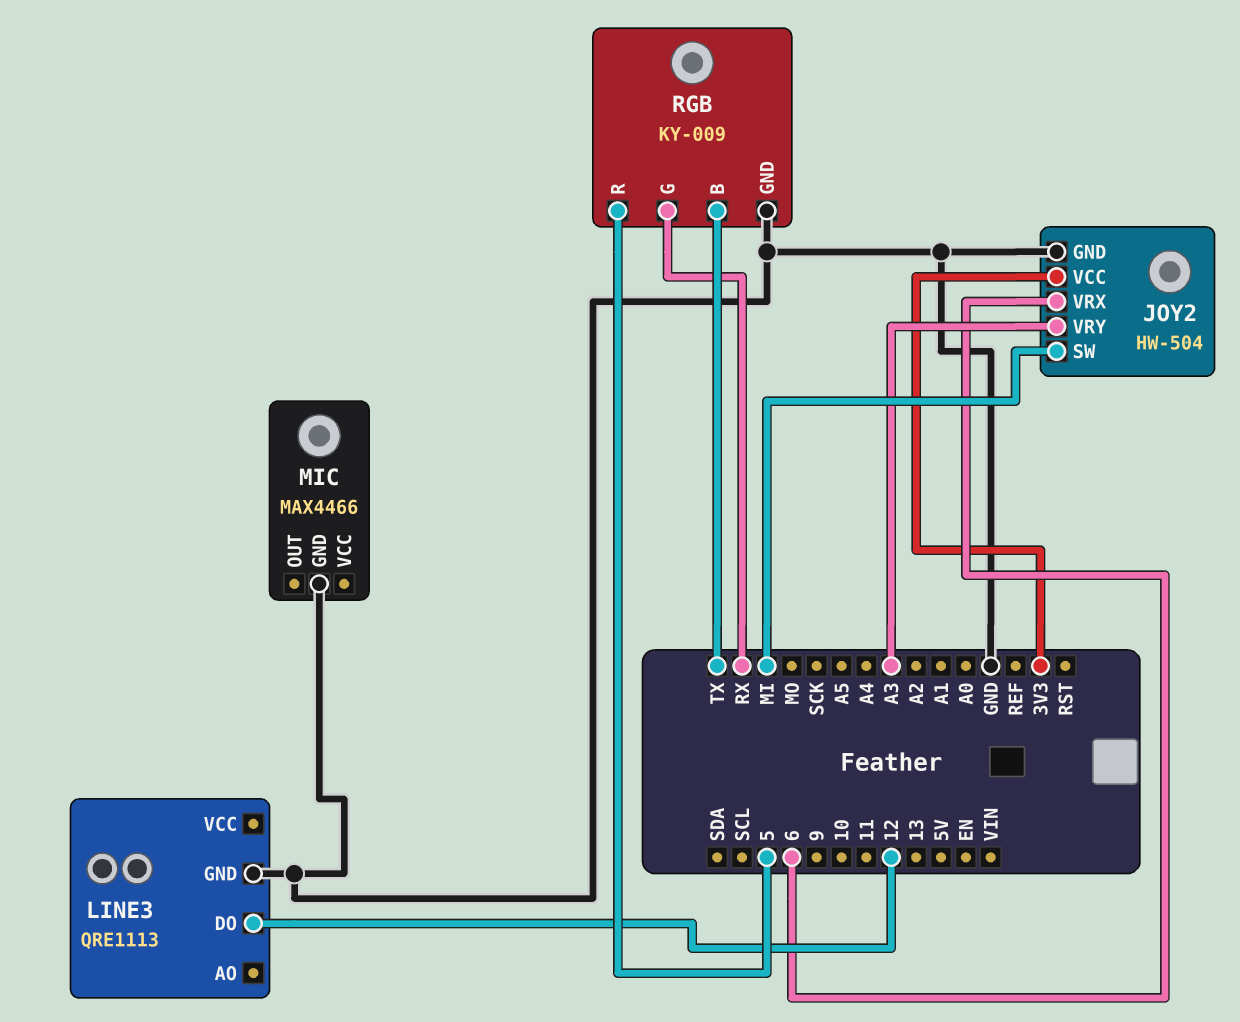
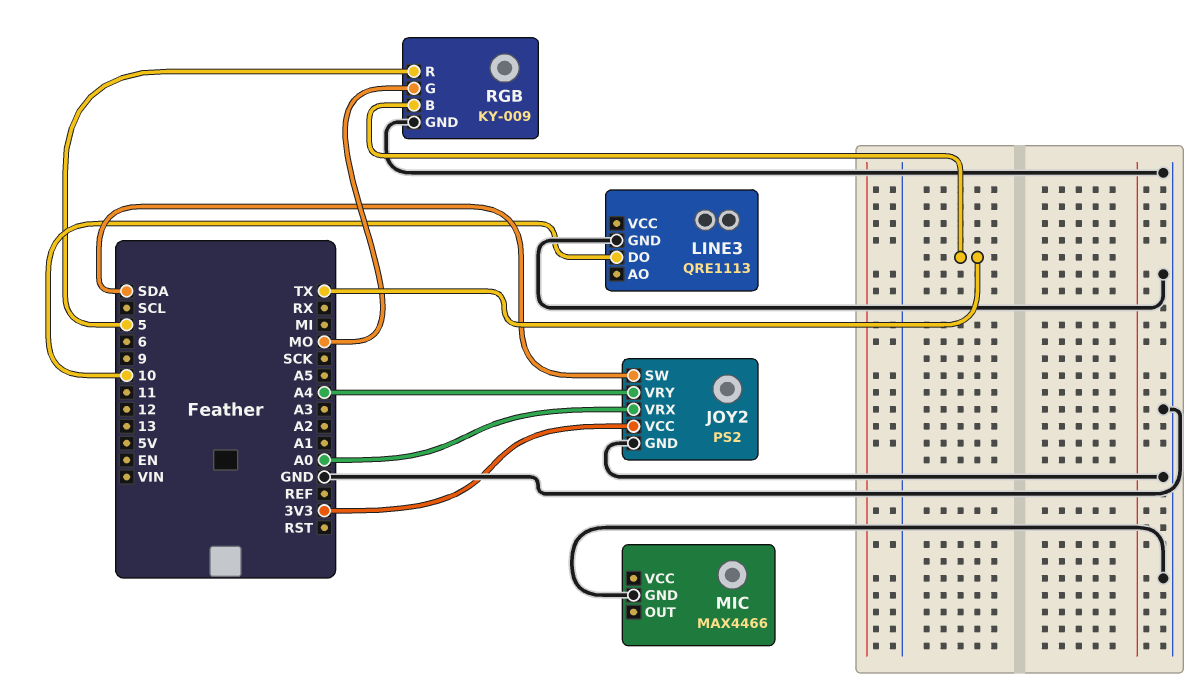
JOY2: HW-504 -> PS2
JOY2 pin SW: MI -> SDA
JOY2 pin VRX: 6 -> A0
JOY2 pin VRY: A3 -> A4
LINE3 pin DO: 12 -> 10
RGB pin G: RX -> MO

